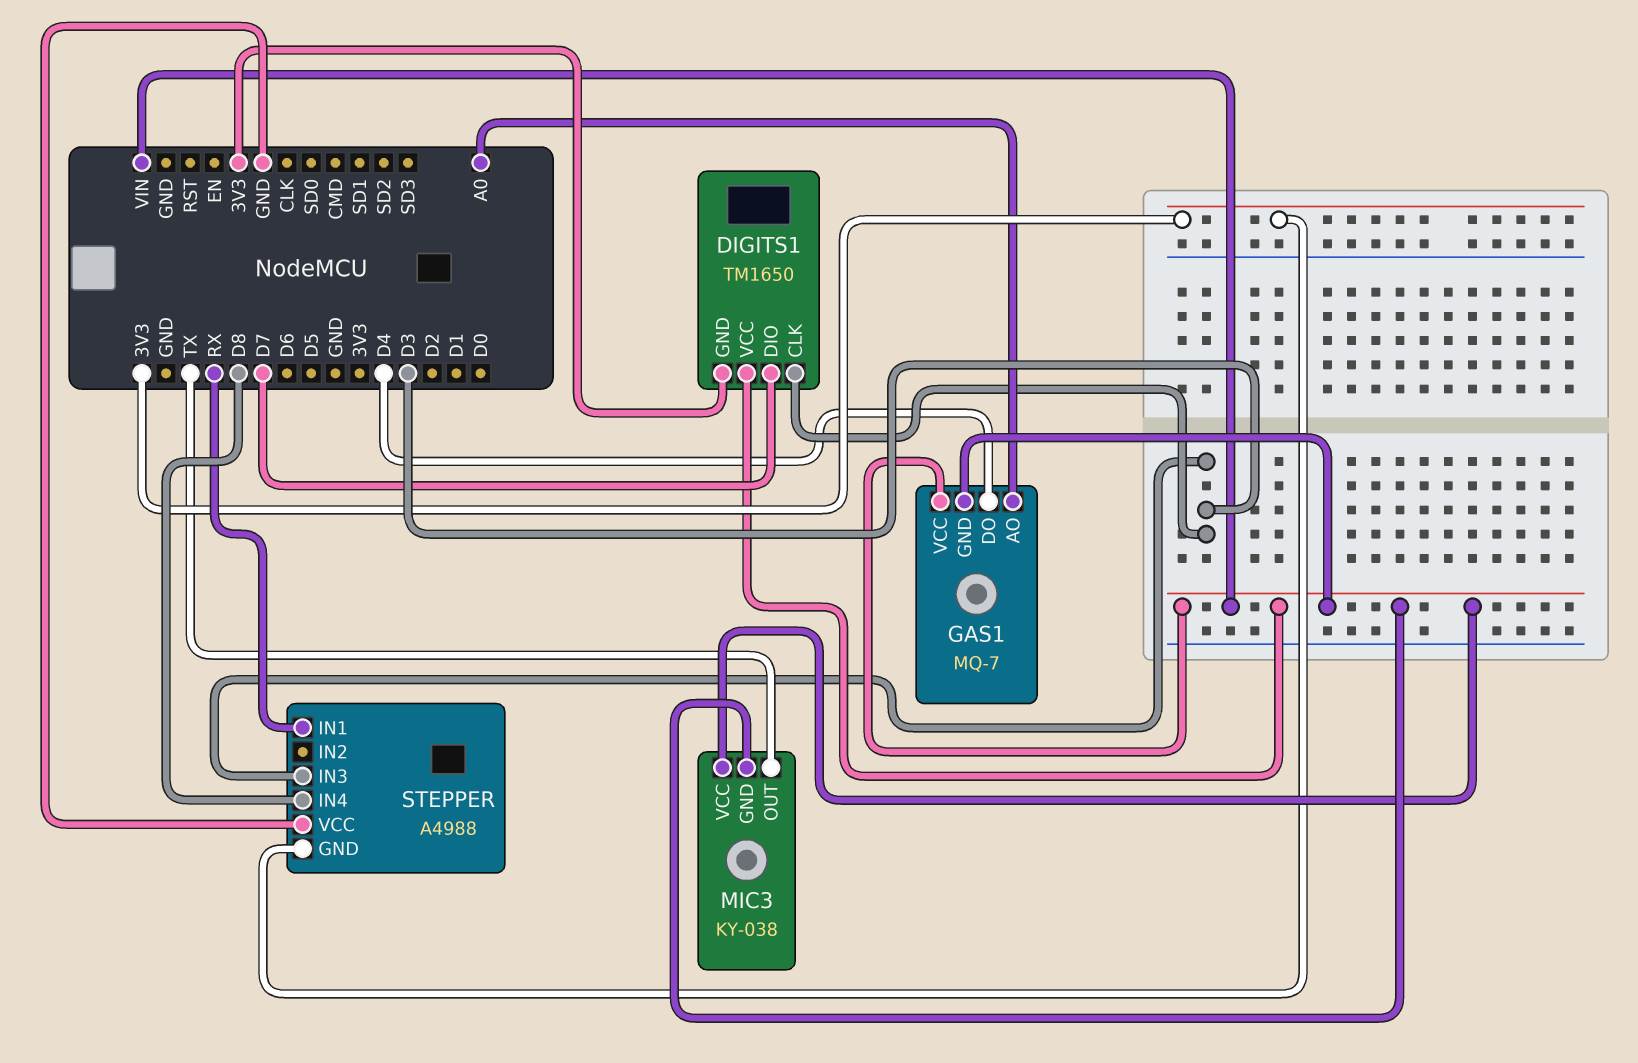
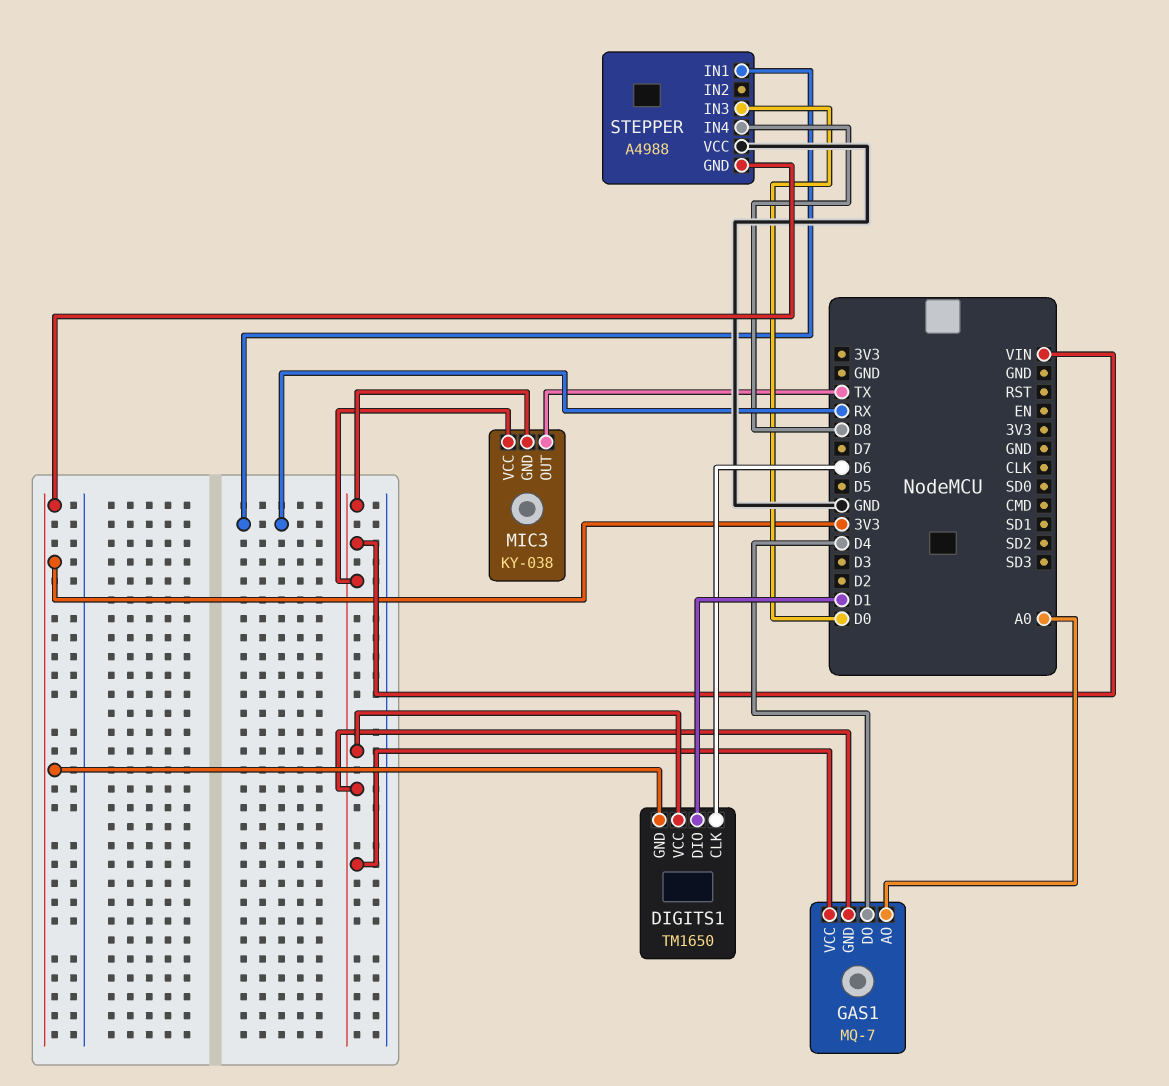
DIGITS1 pin CLK: D3 -> D6
DIGITS1 pin DIO: D7 -> D1
STEPPER pin IN3: D3 -> D0

